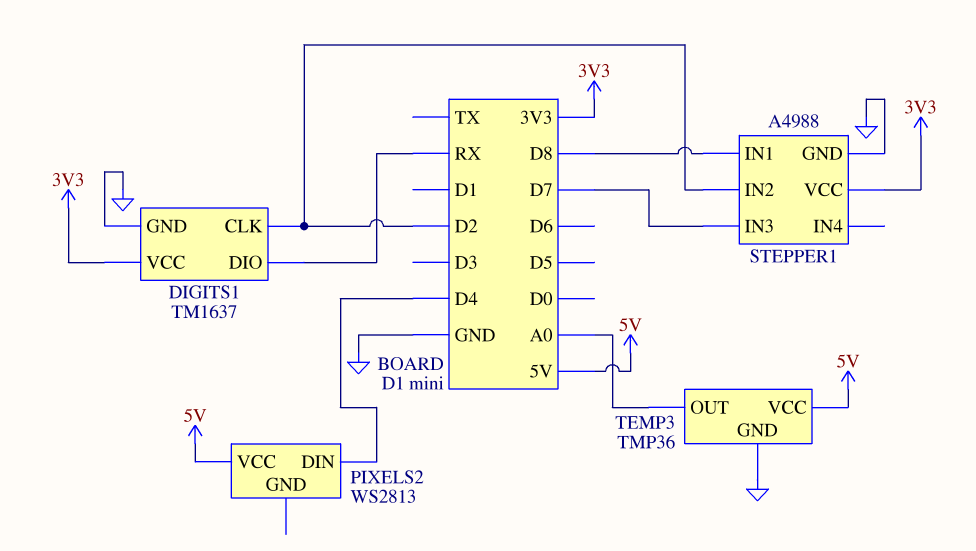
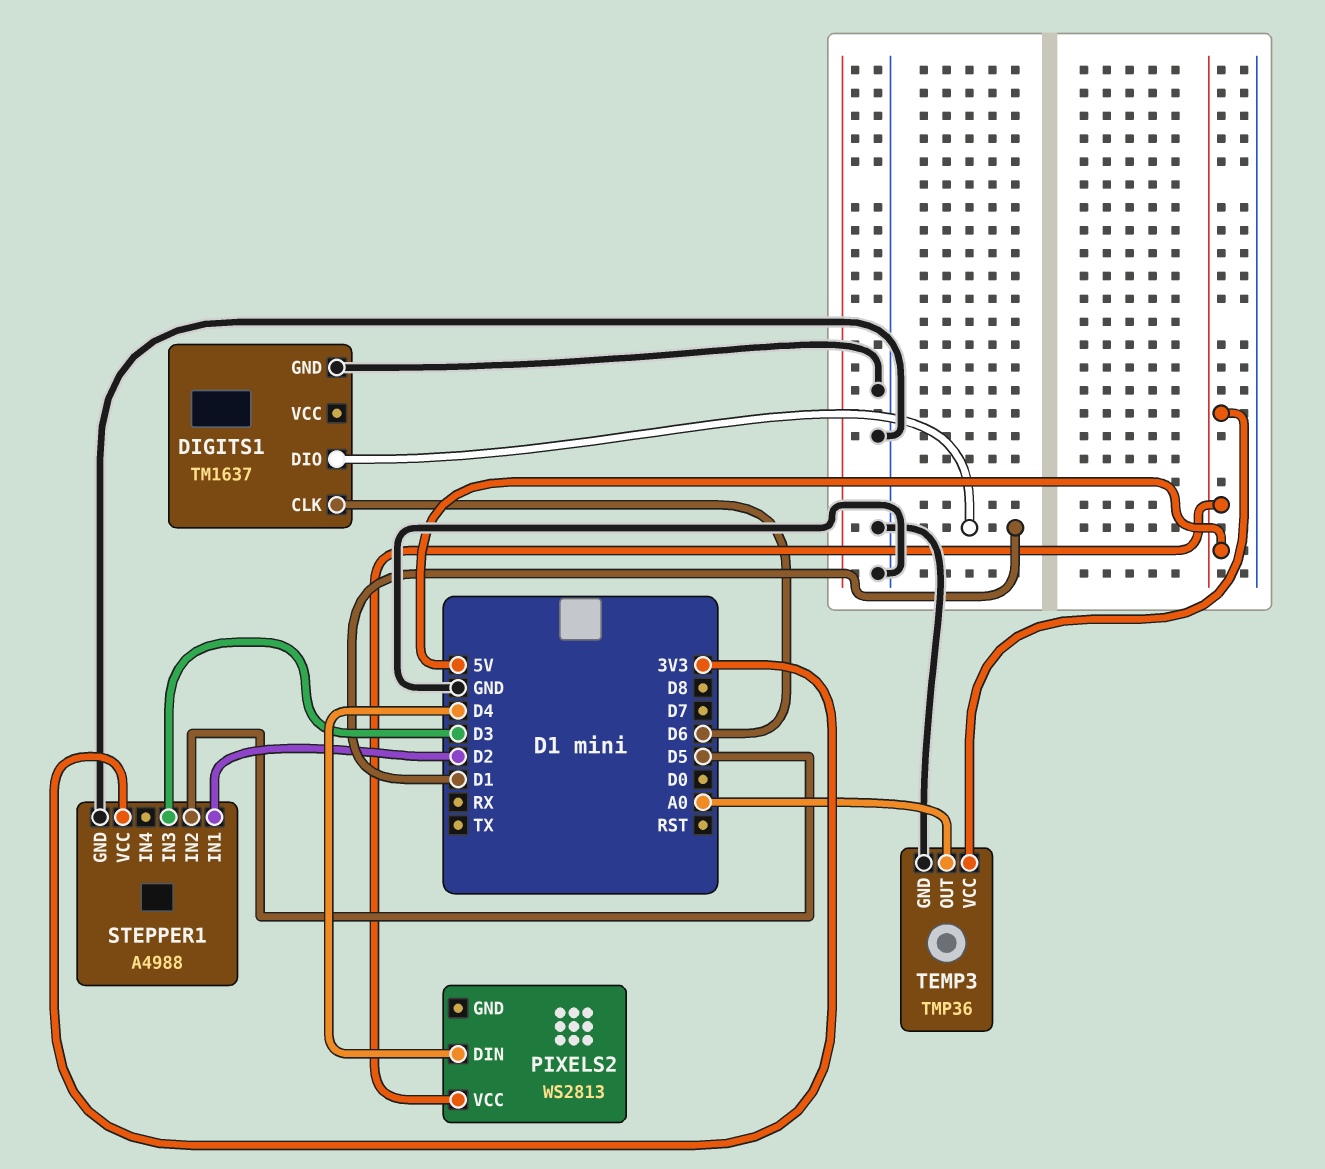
DIGITS1 pin CLK: D2 -> D6
DIGITS1 pin DIO: RX -> D1
DIGITS1 pin VCC: 3V3 -> none
STEPPER1 pin IN1: D8 -> D2
STEPPER1 pin IN2: D2 -> D5
STEPPER1 pin IN3: D7 -> D3

